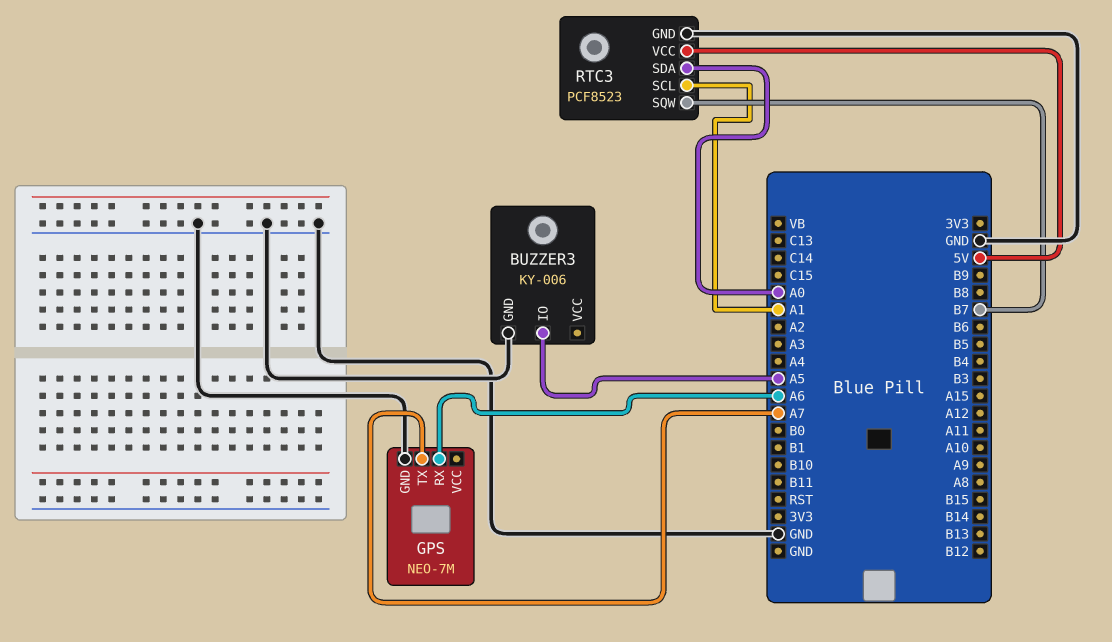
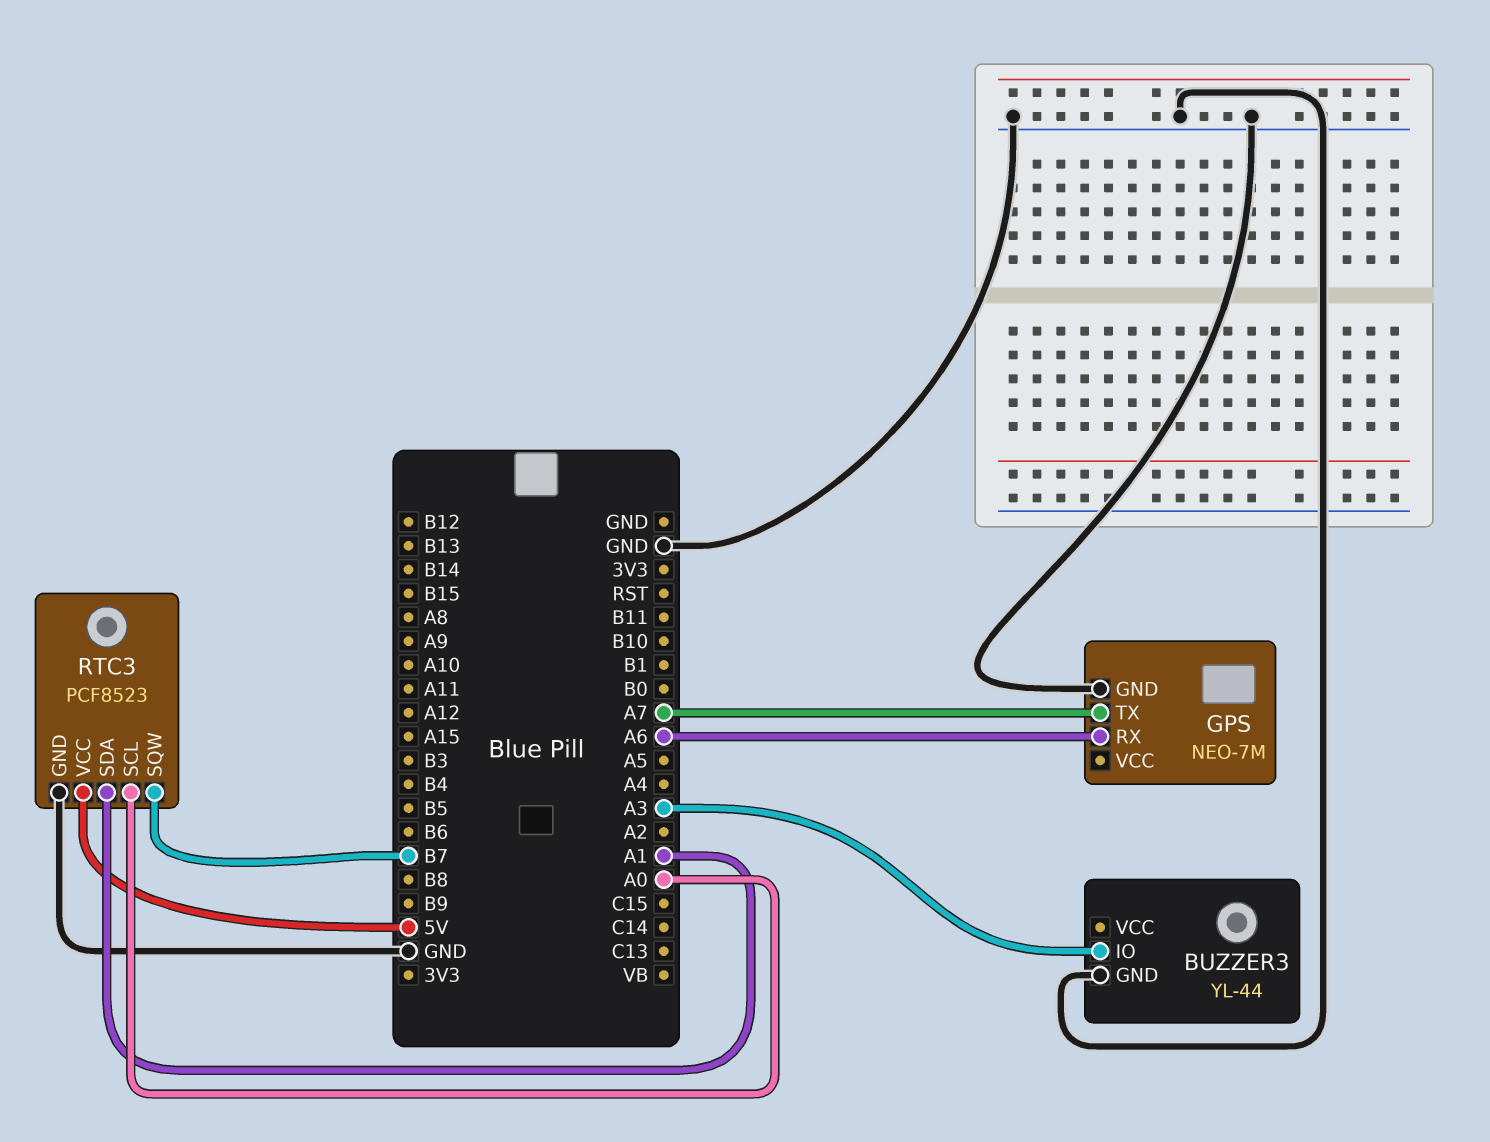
BUZZER3: KY-006 -> YL-44
BUZZER3 pin IO: A5 -> A3
RTC3 pin SCL: A1 -> A0
RTC3 pin SDA: A0 -> A1

